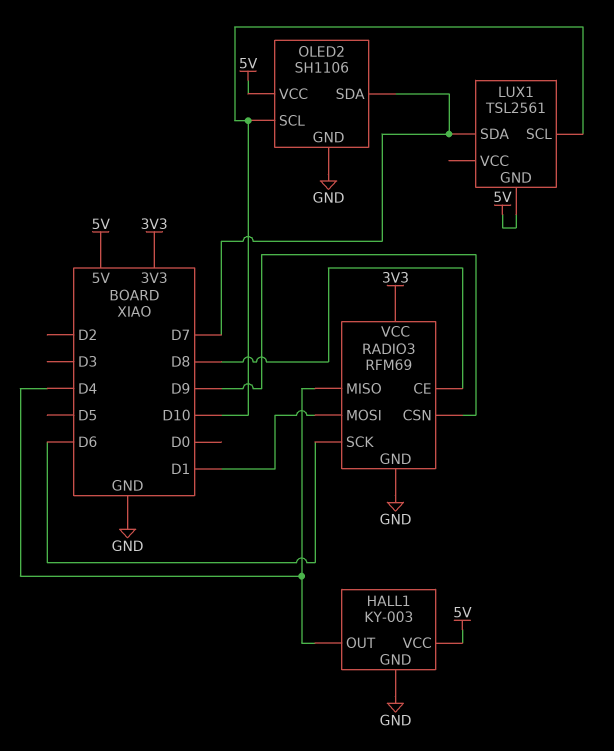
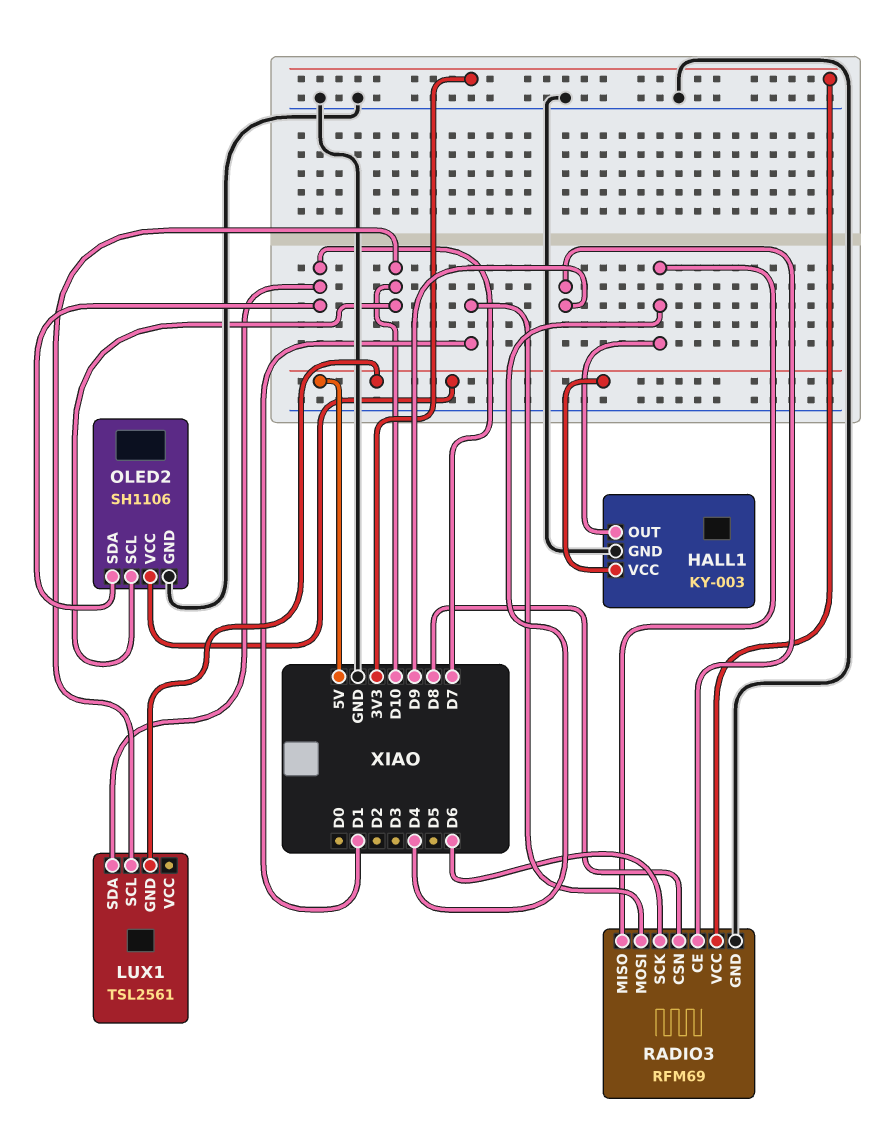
RADIO3 pin CE: D8 -> D9
RADIO3 pin CSN: D9 -> D8

